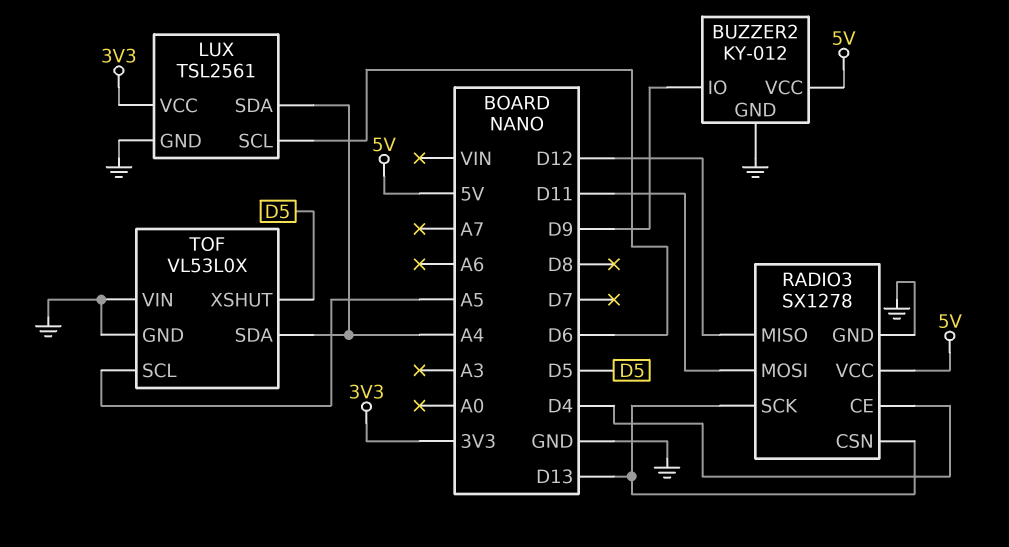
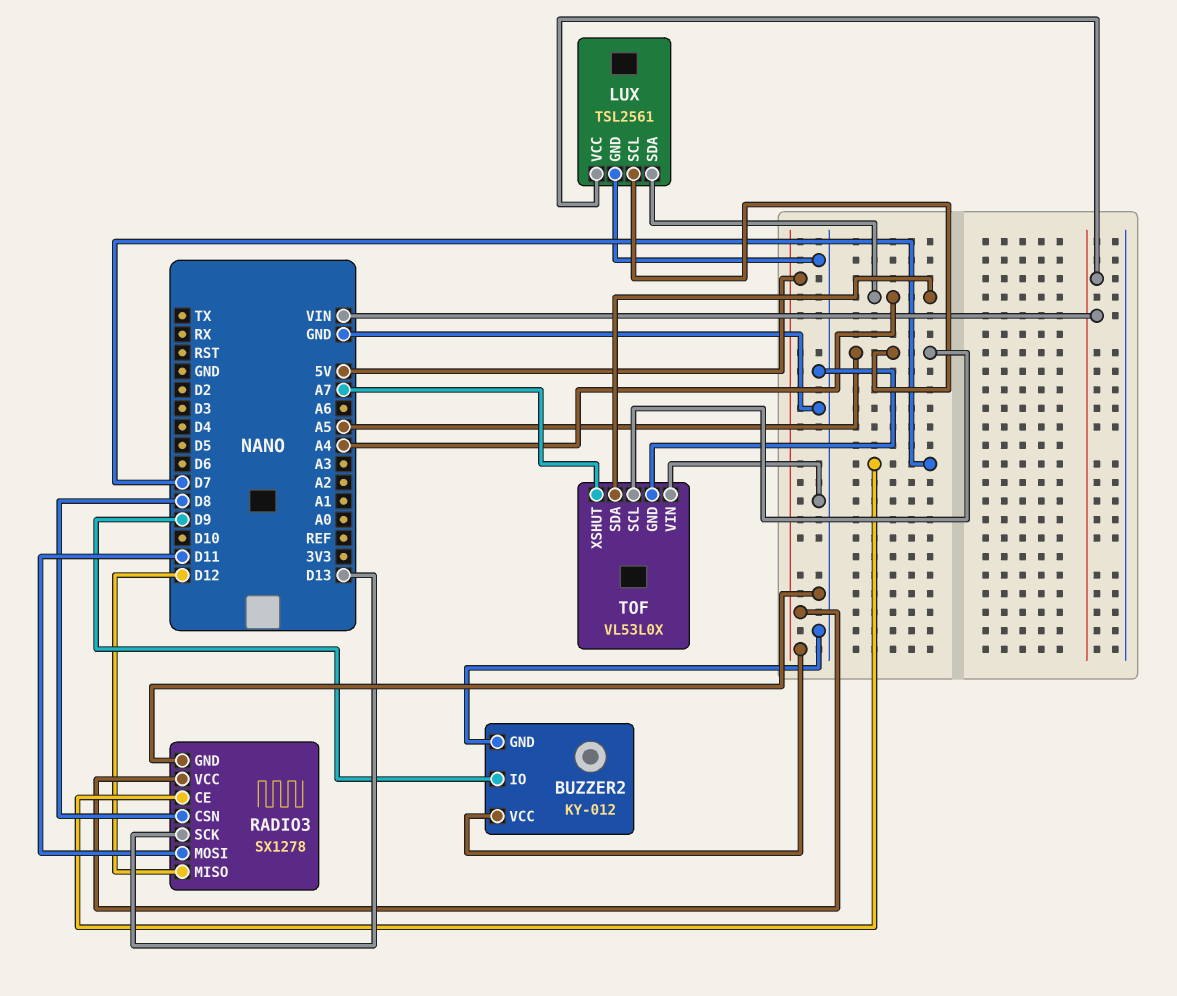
LUX pin SCL: D6 -> A5
LUX pin VCC: 3V3 -> VIN
RADIO3 pin CE: D4 -> D7
RADIO3 pin CSN: D13 -> D8
TOF pin XSHUT: D5 -> A7

